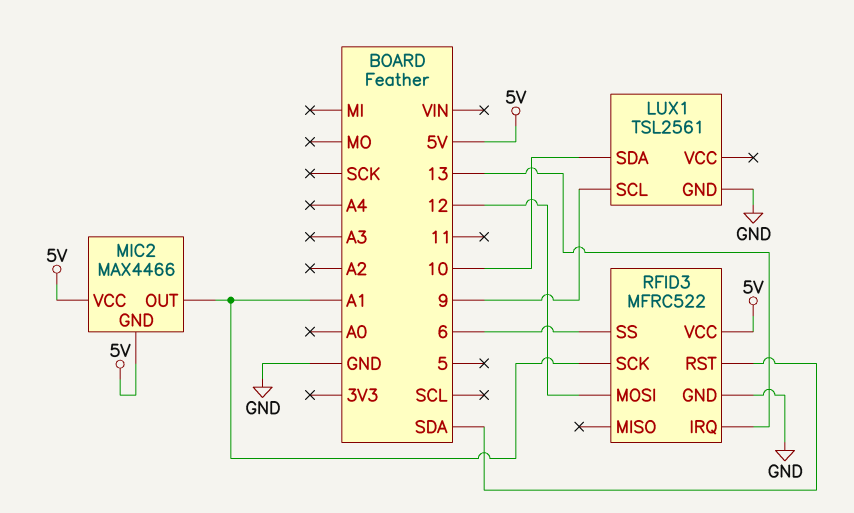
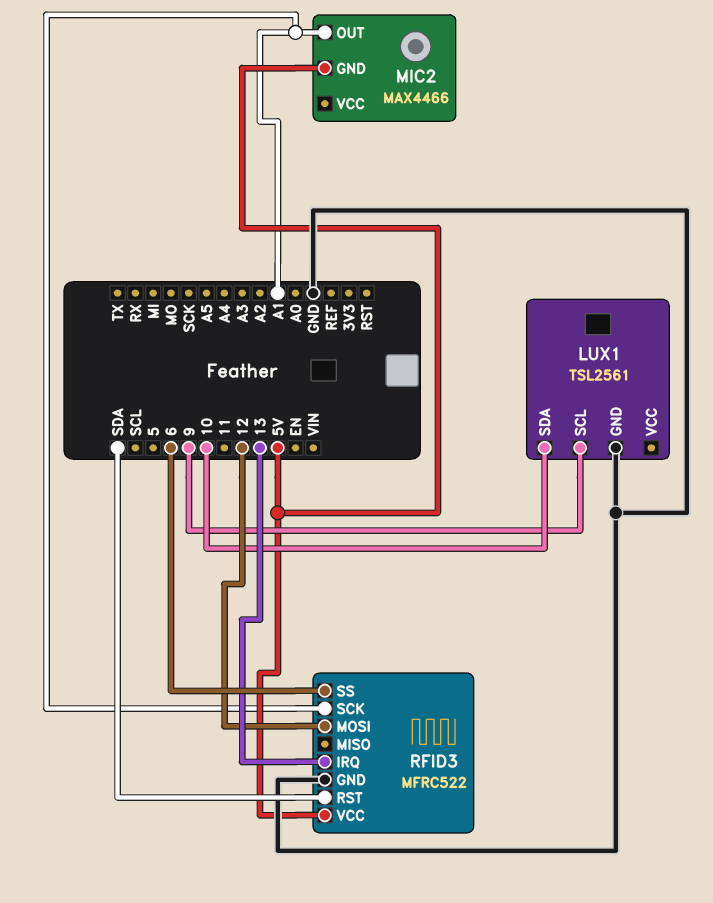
MIC2 pin VCC: 5V -> none

